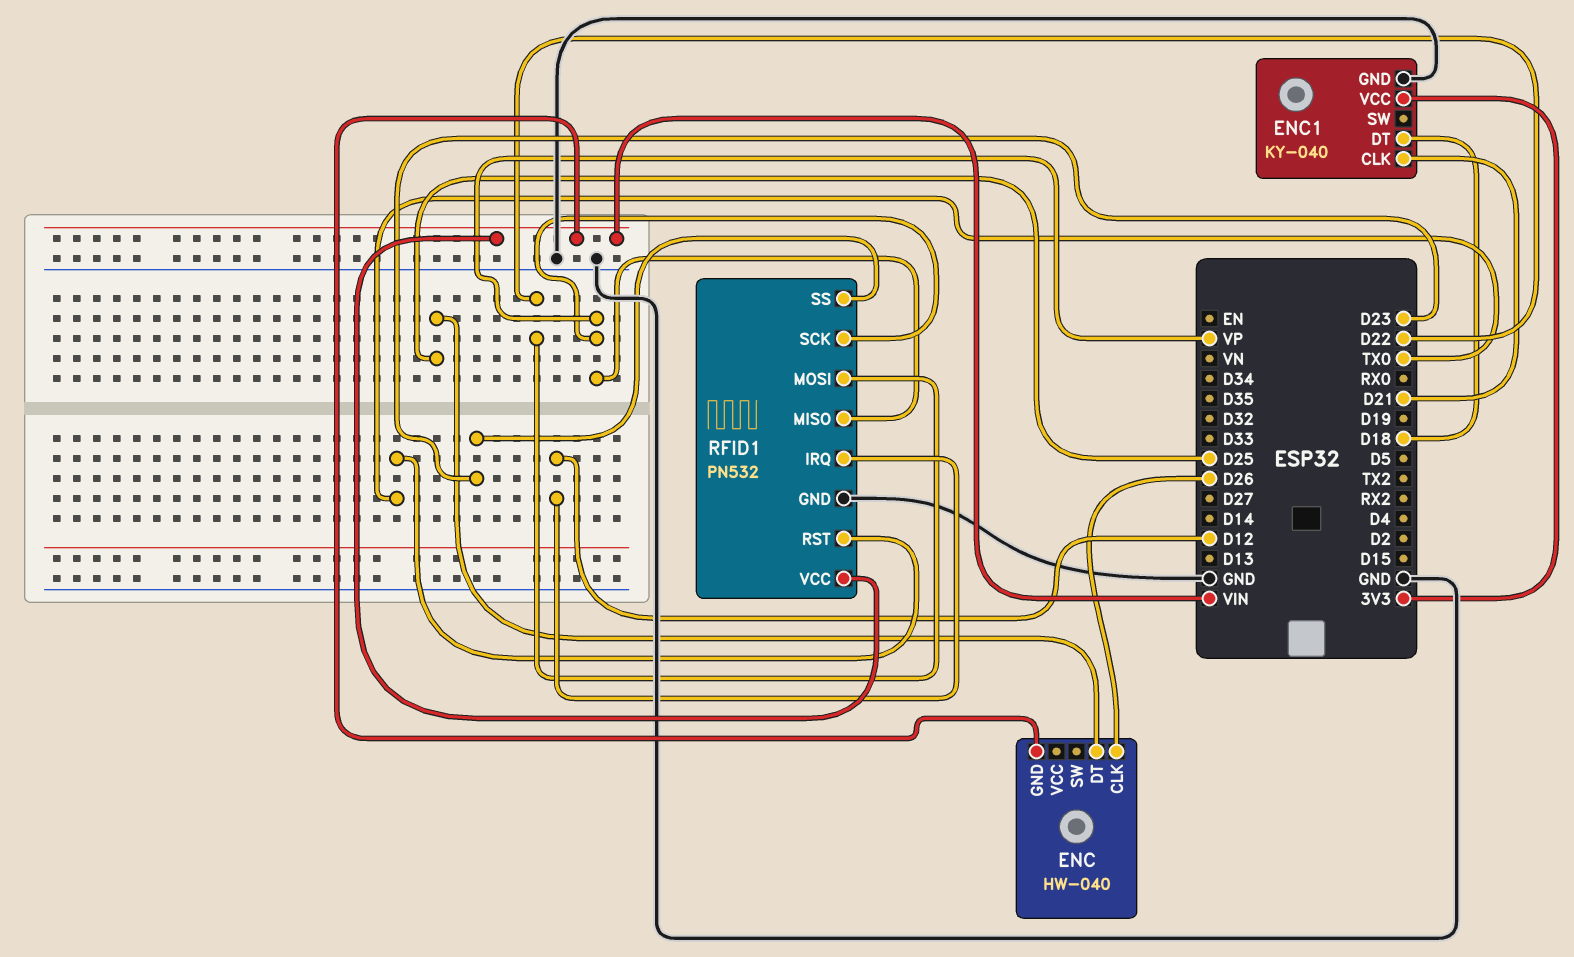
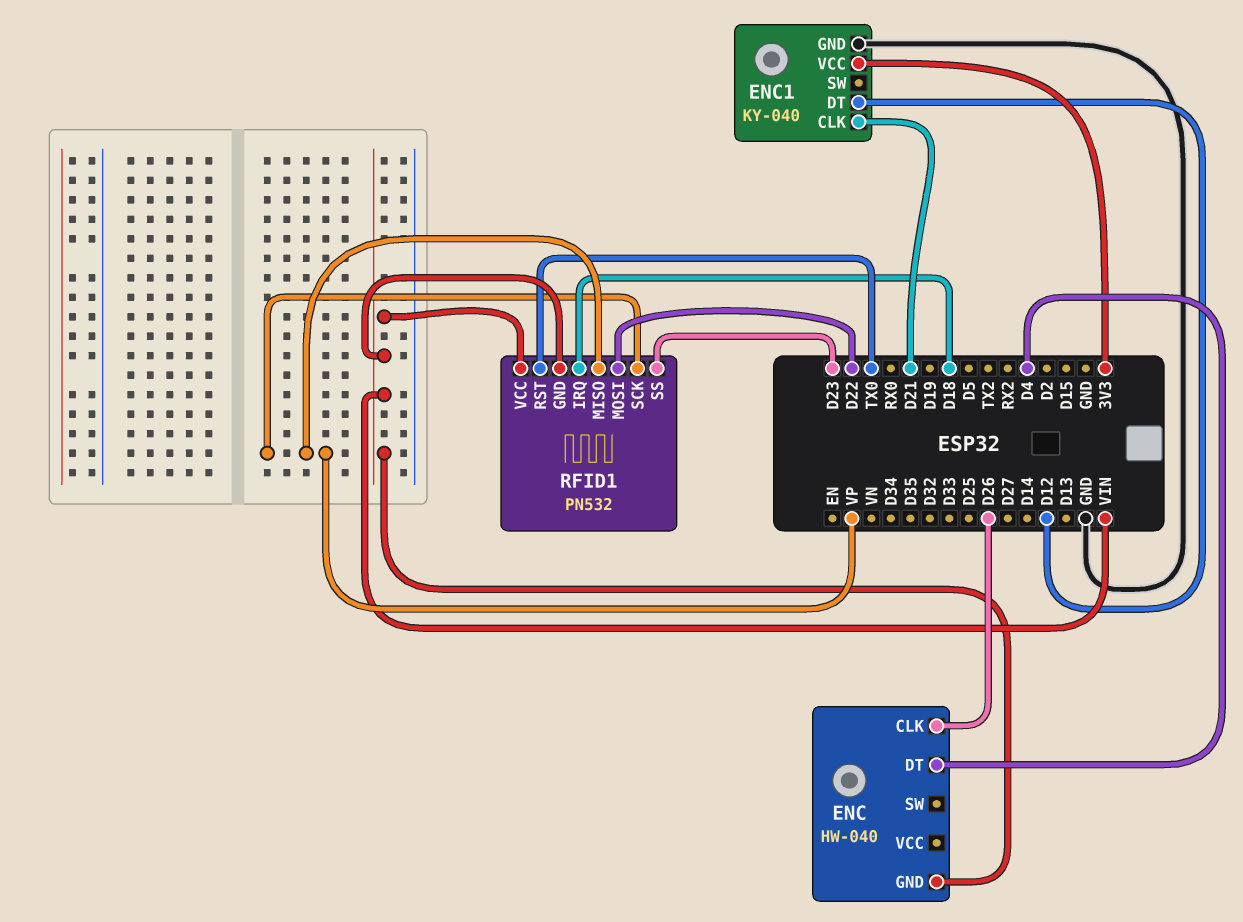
ENC pin DT: D25 -> D4
ENC1 pin DT: D18 -> D12
RFID1 pin GND: GND -> VIN
RFID1 pin IRQ: D12 -> D18

